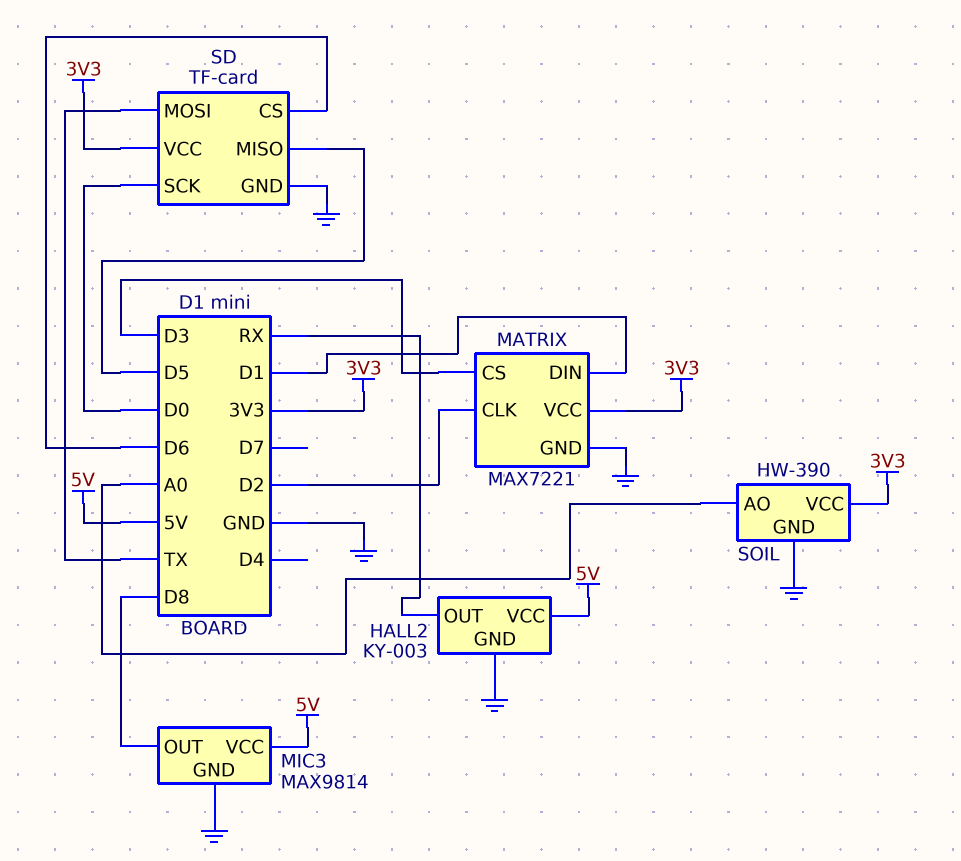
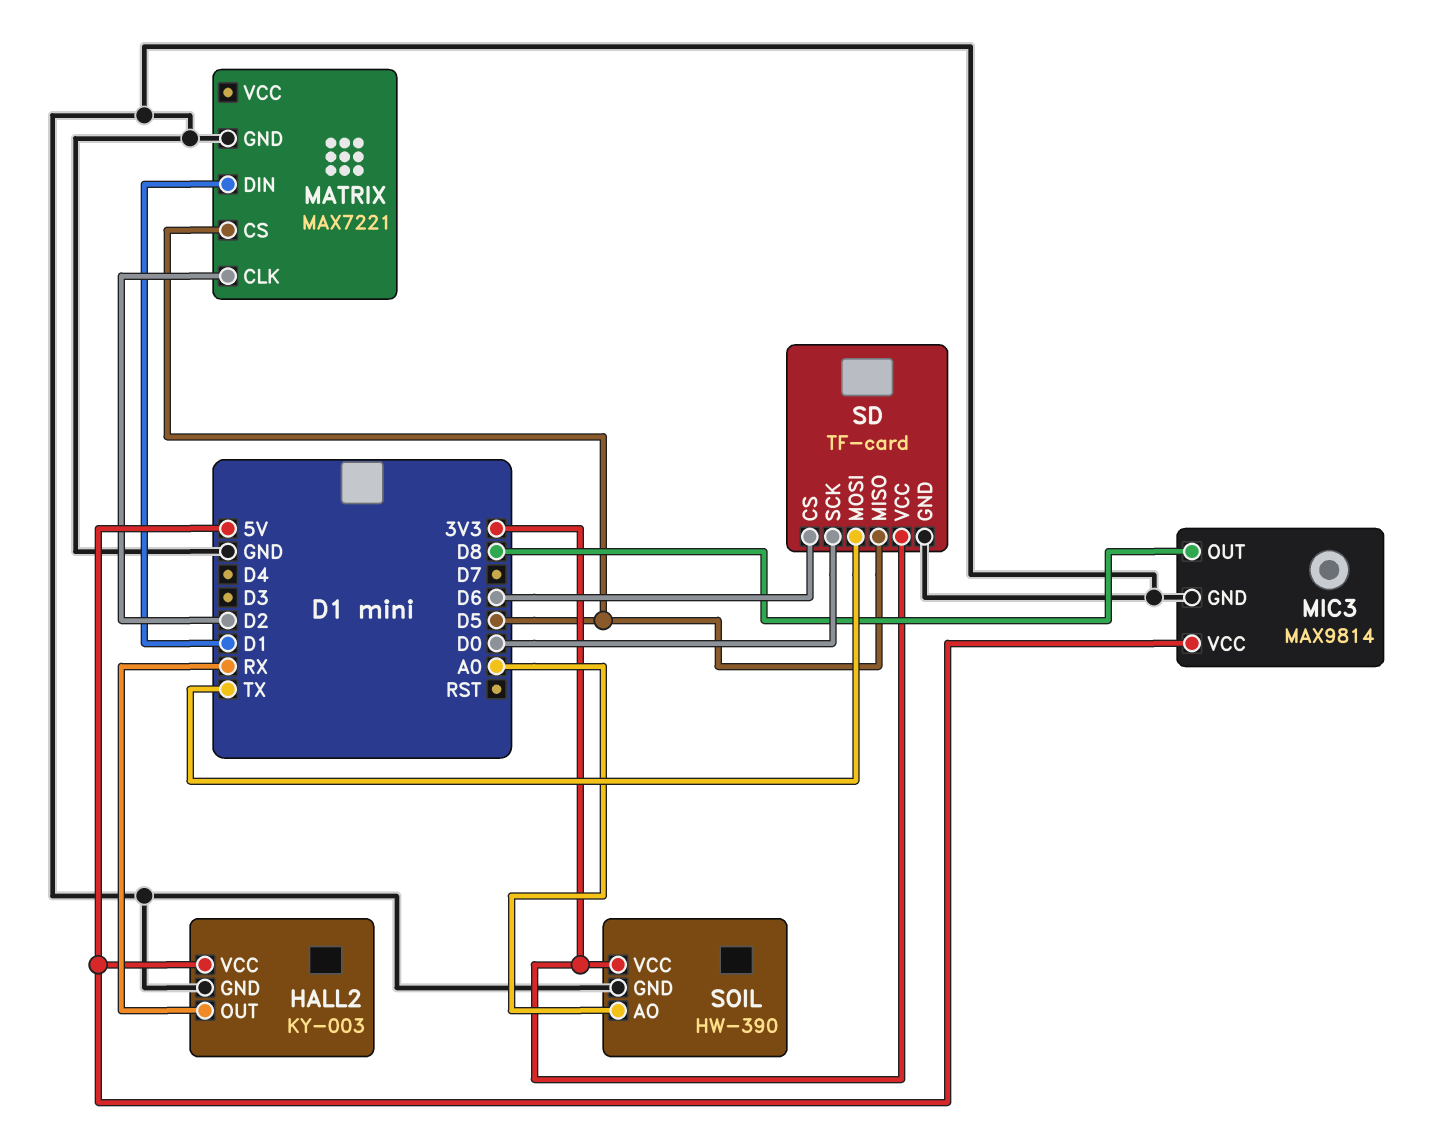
MATRIX pin CS: D3 -> D5
MATRIX pin VCC: 3V3 -> none

